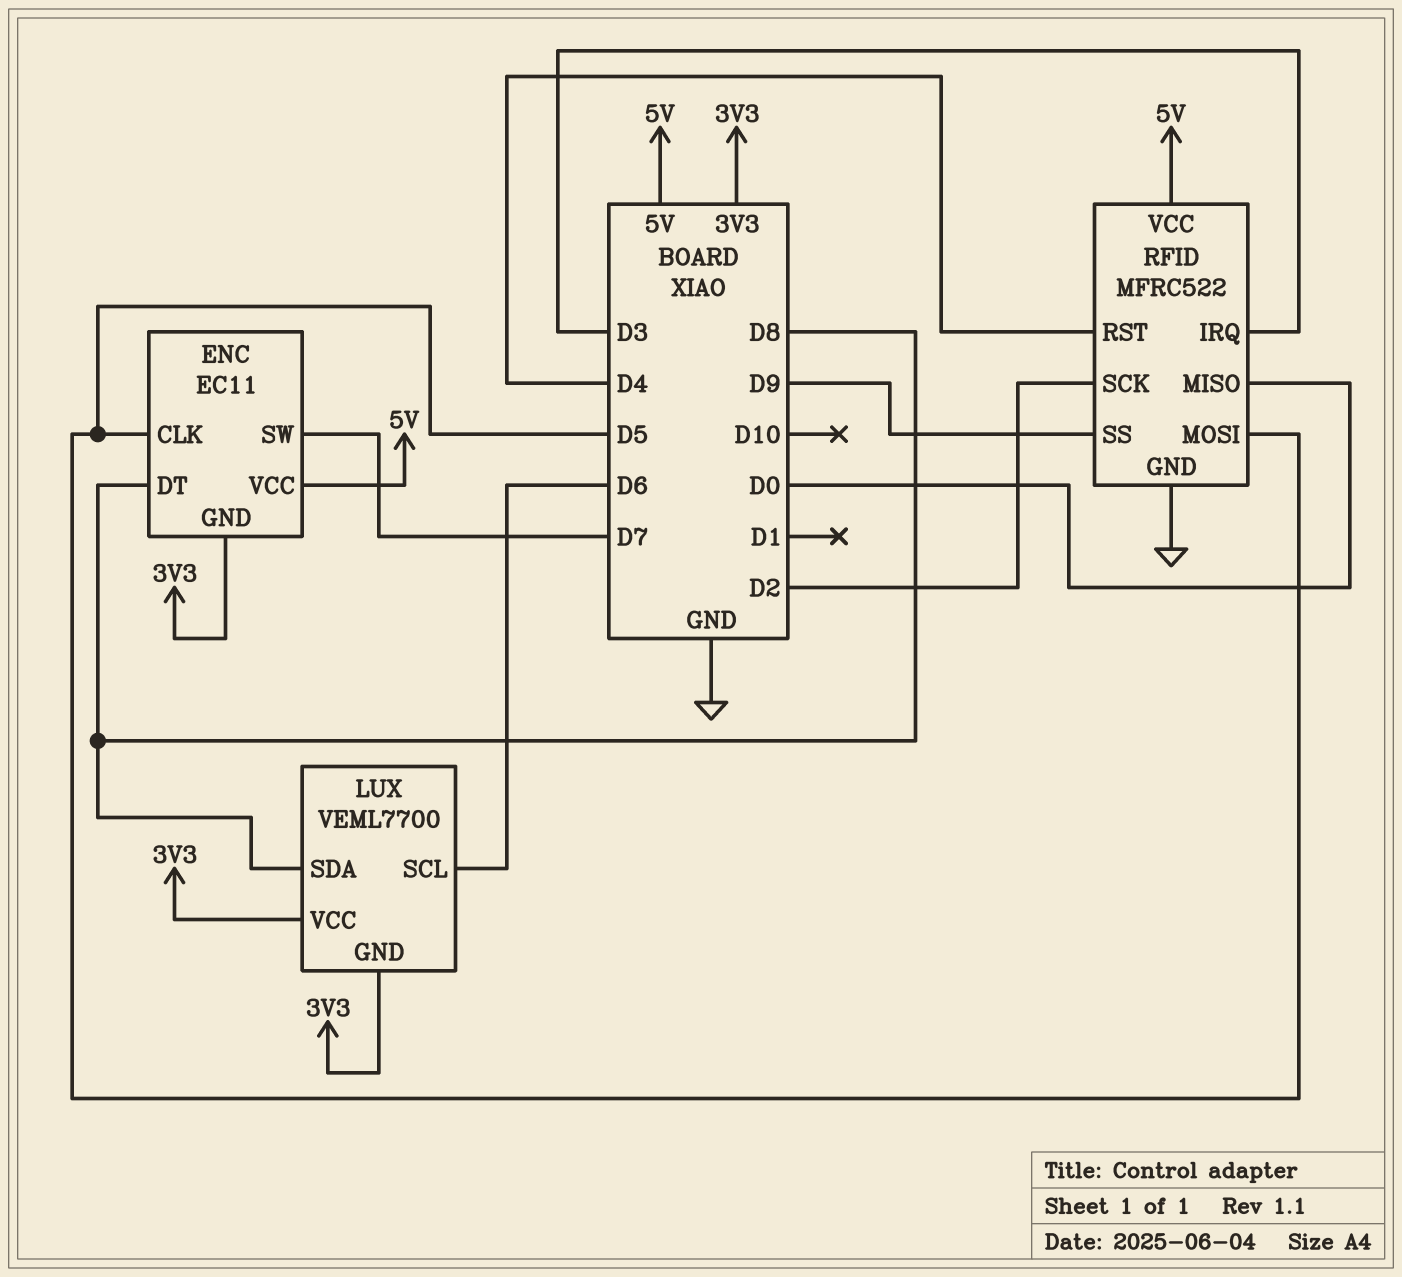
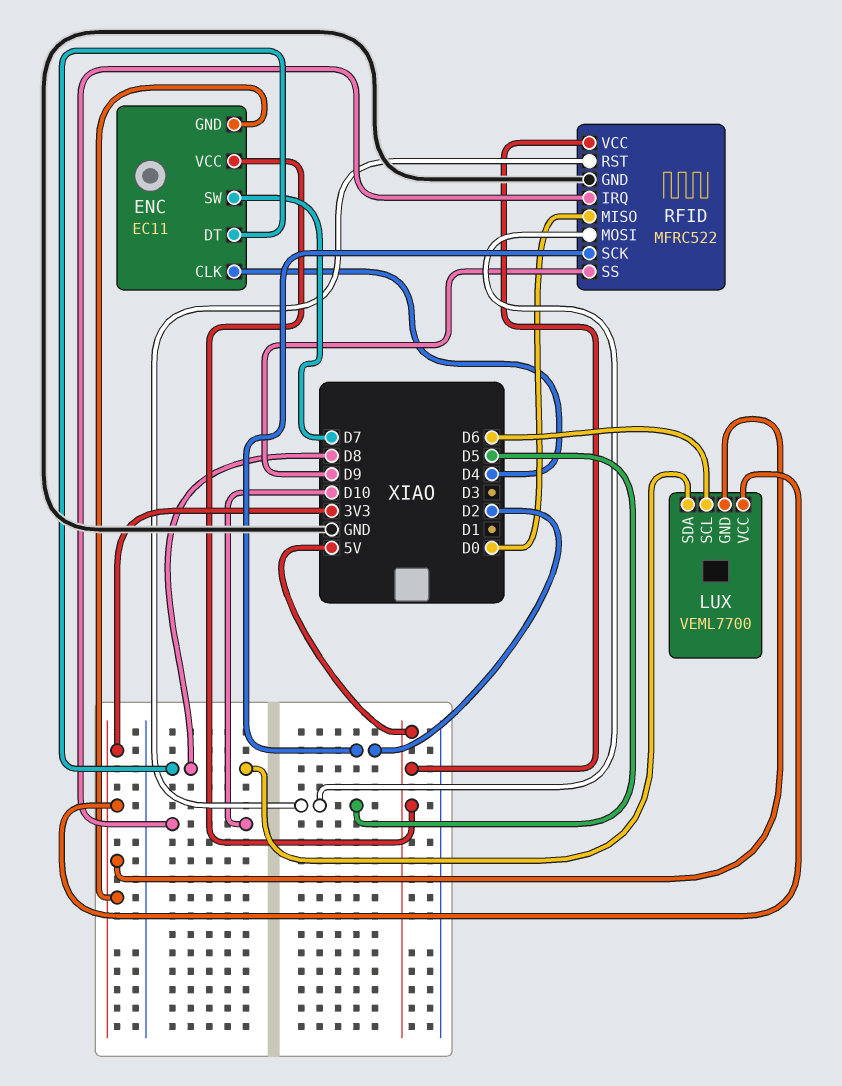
ENC pin CLK: D5 -> D4
RFID pin IRQ: D3 -> D10
RFID pin RST: D4 -> D5

